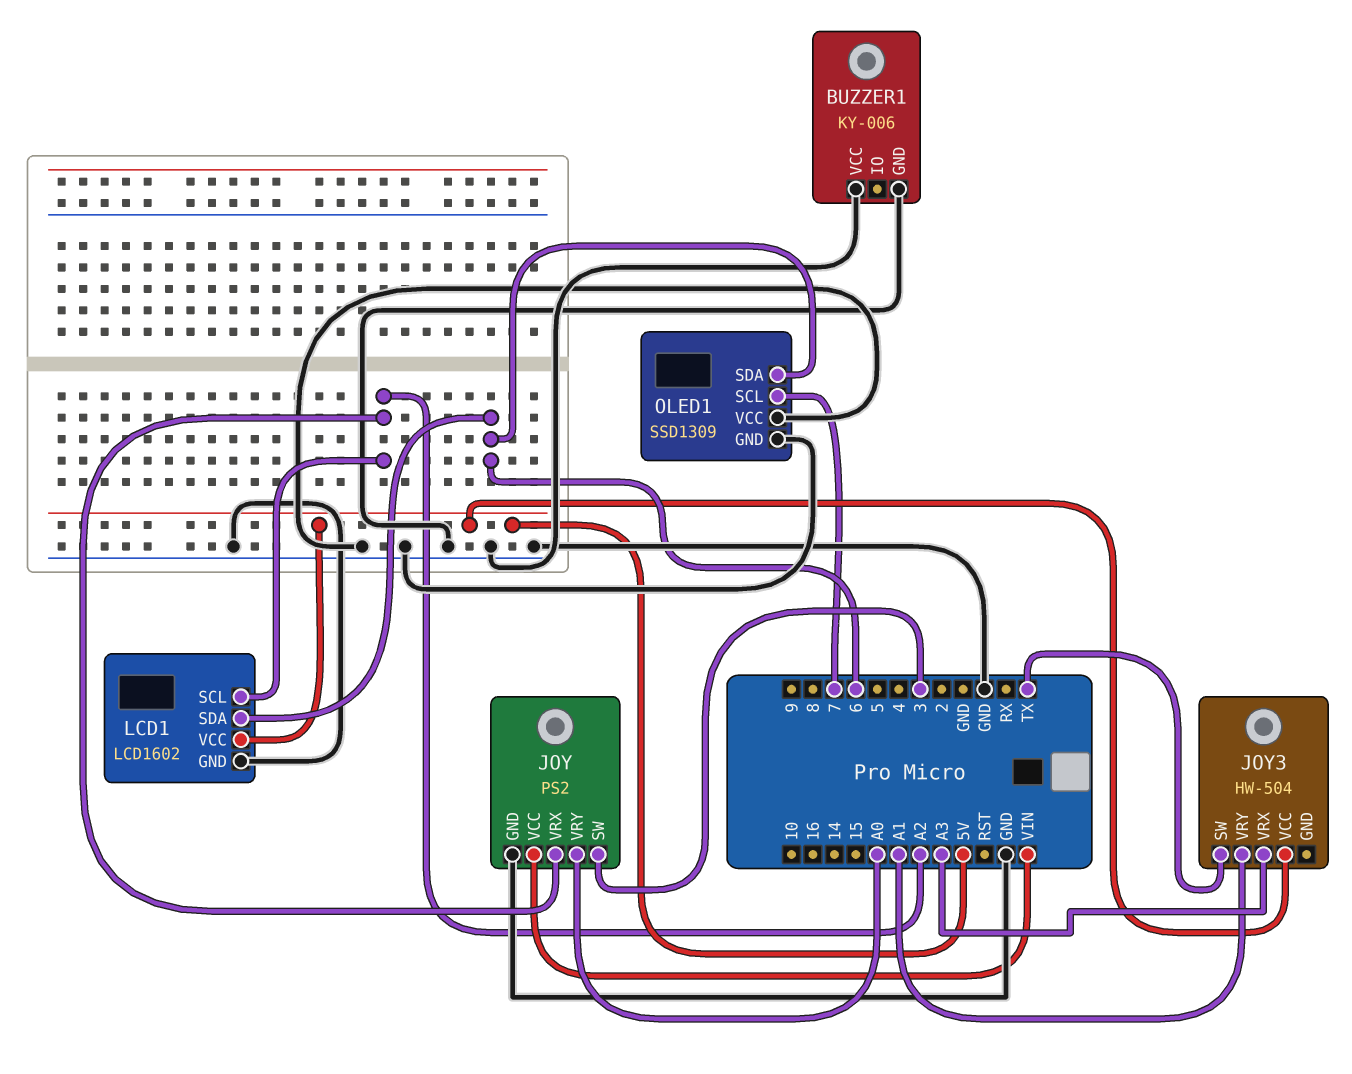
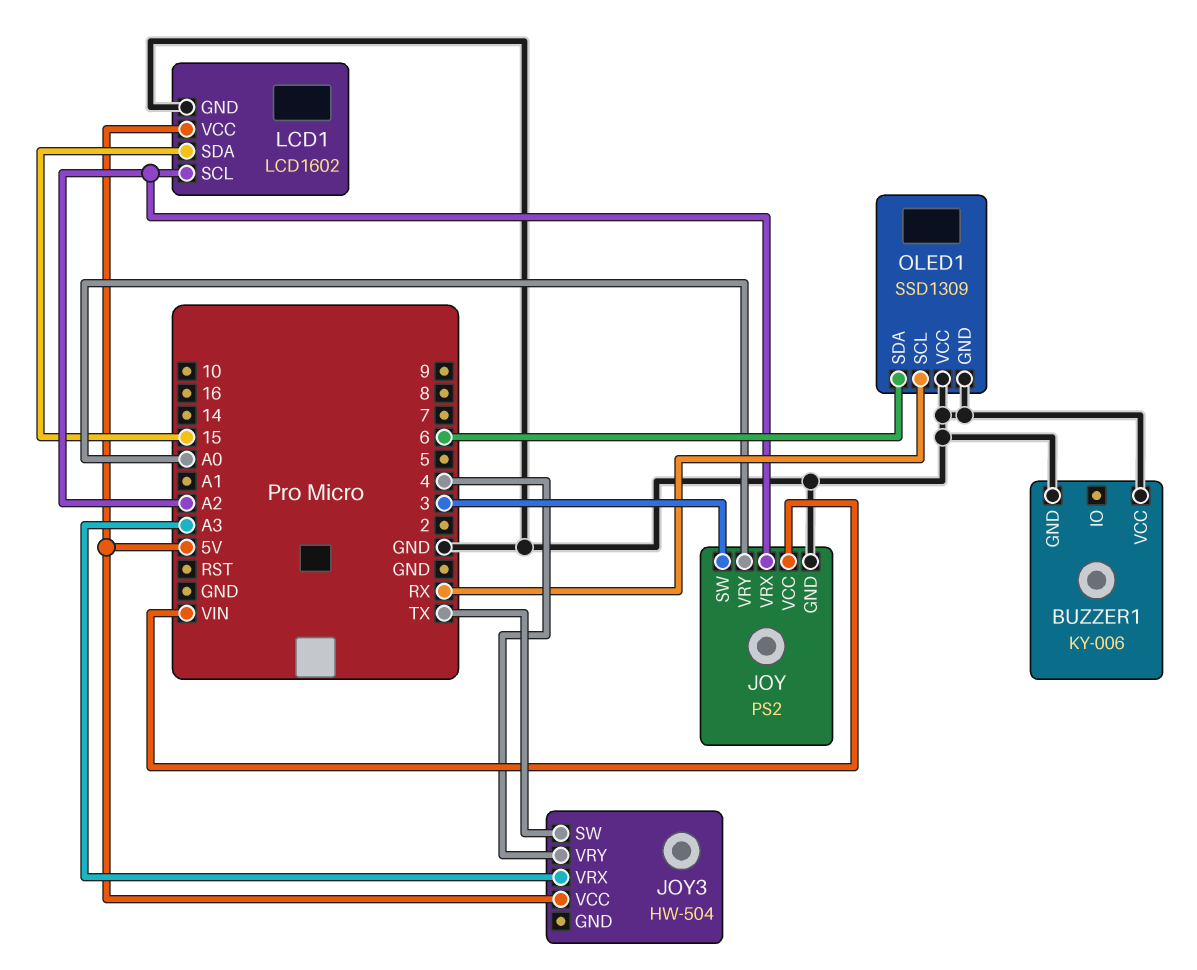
JOY3 pin VRY: A1 -> 4
LCD1 pin SDA: 6 -> 15
OLED1 pin SCL: 7 -> RX

